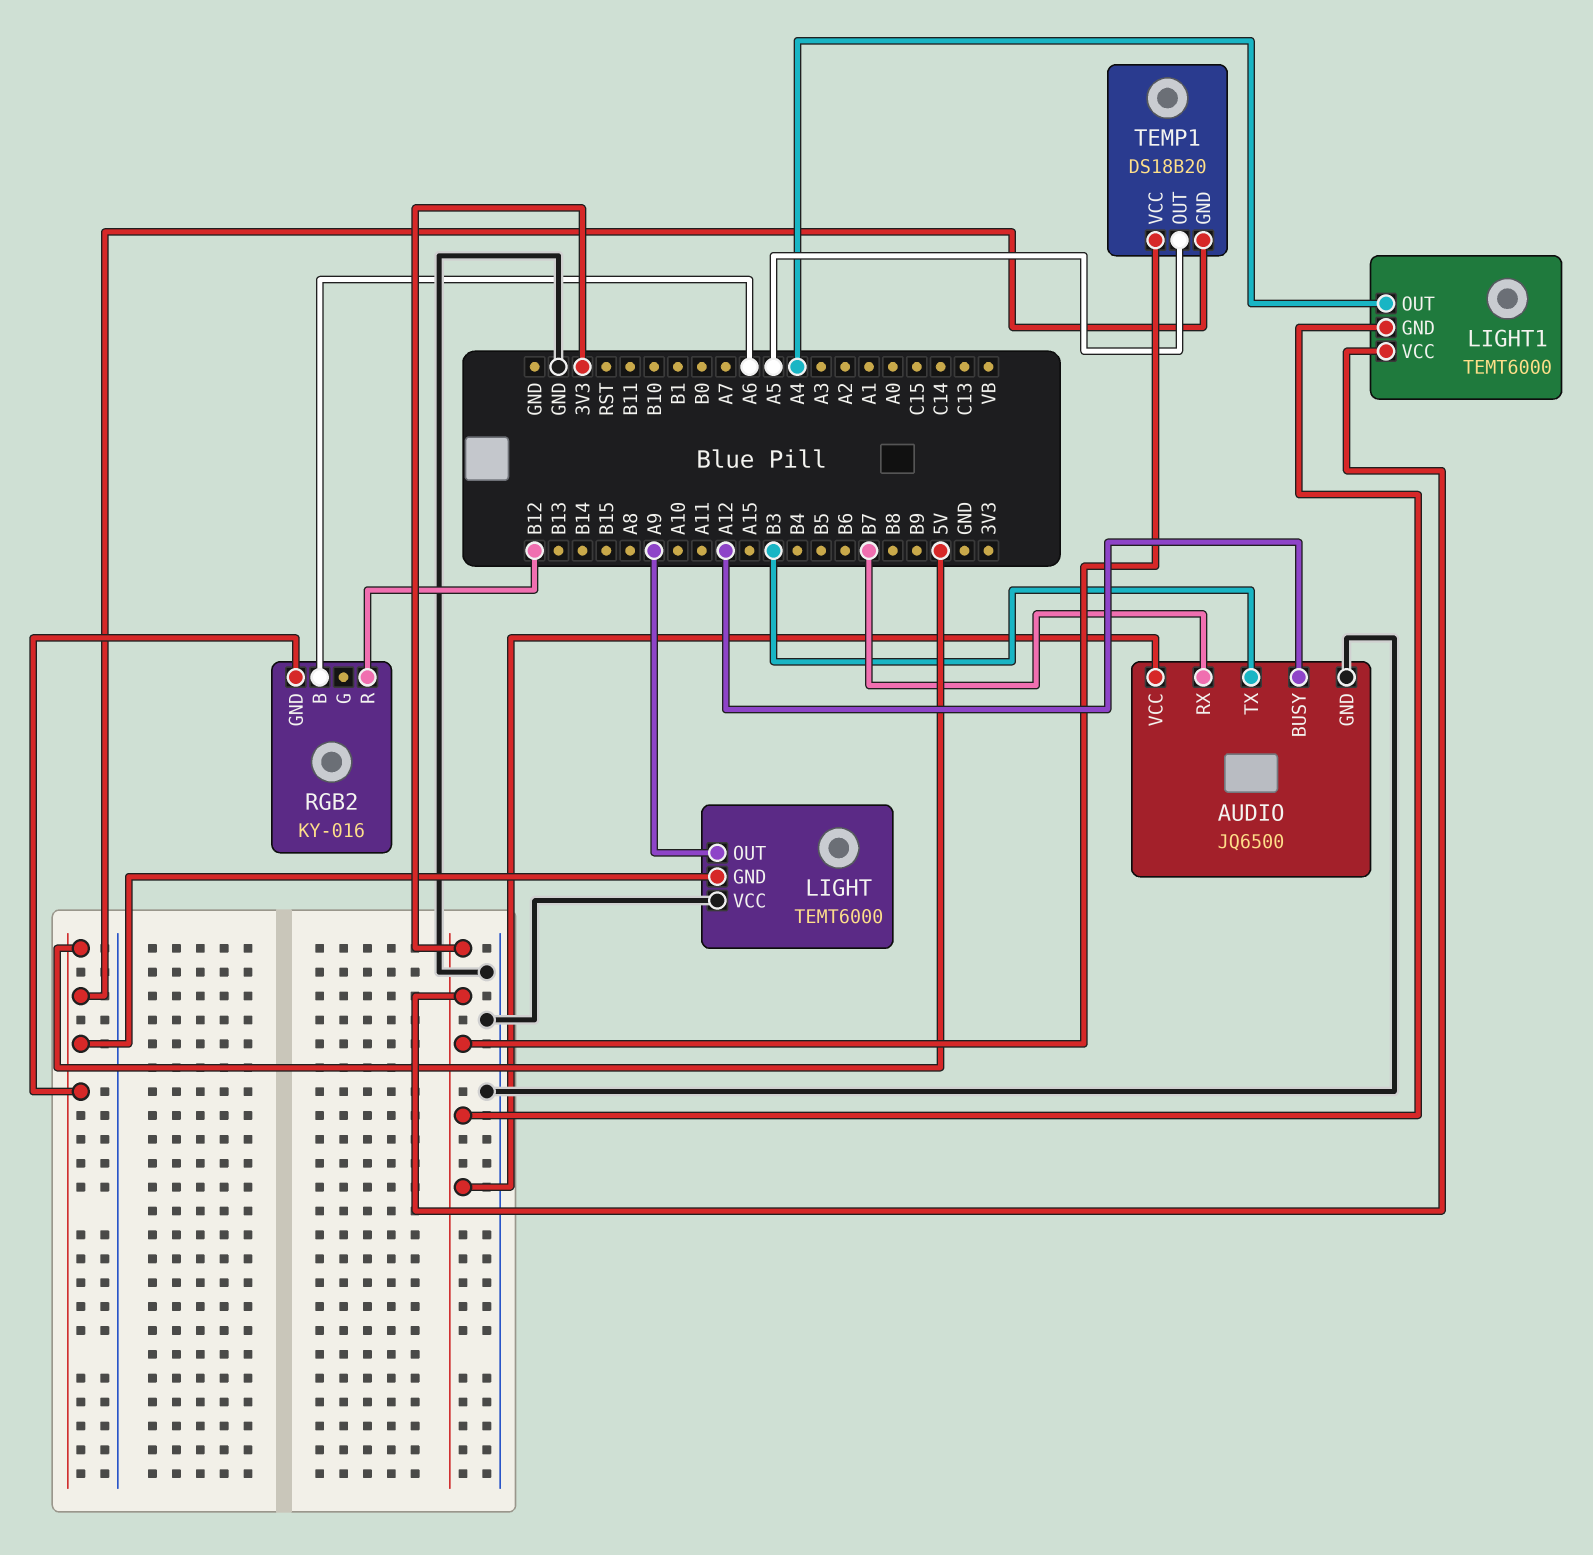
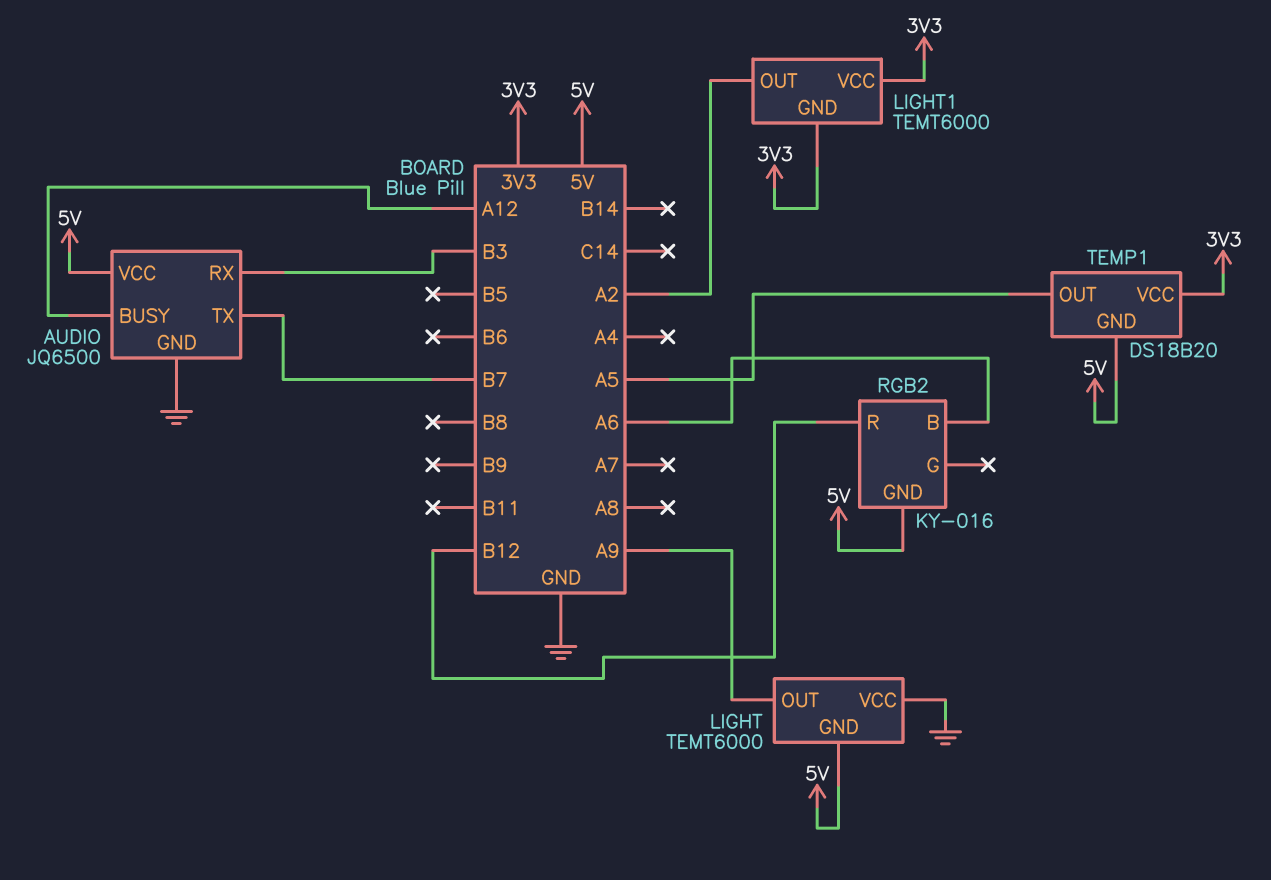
AUDIO pin RX: B7 -> B3
AUDIO pin TX: B3 -> B7
AUDIO pin VCC: 3V3 -> 5V
LIGHT1 pin OUT: A4 -> A2

